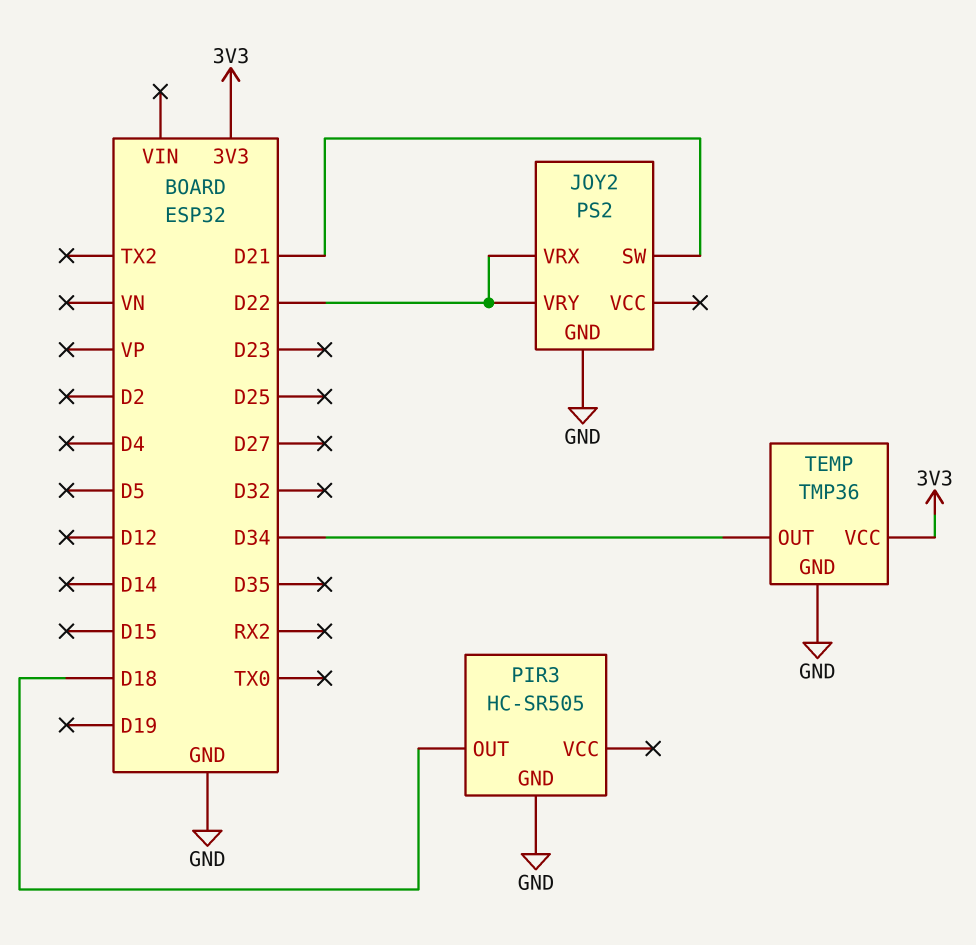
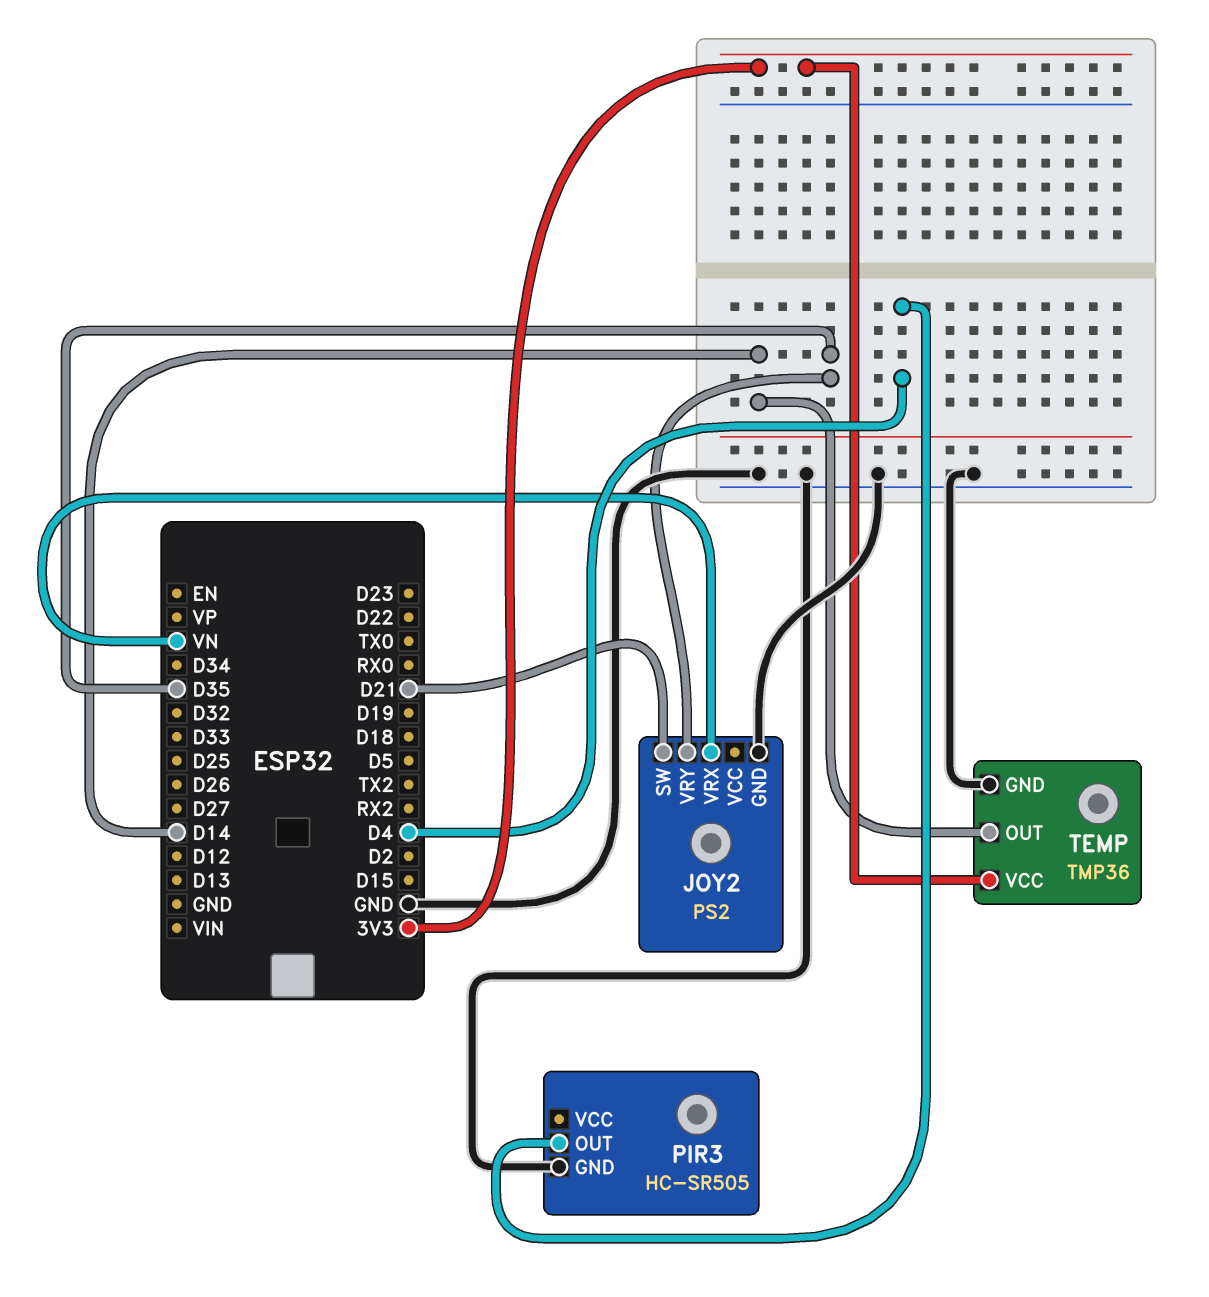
JOY2 pin VRX: D22 -> VN
JOY2 pin VRY: D22 -> D35
PIR3 pin OUT: D18 -> D4
TEMP pin OUT: D34 -> D14

